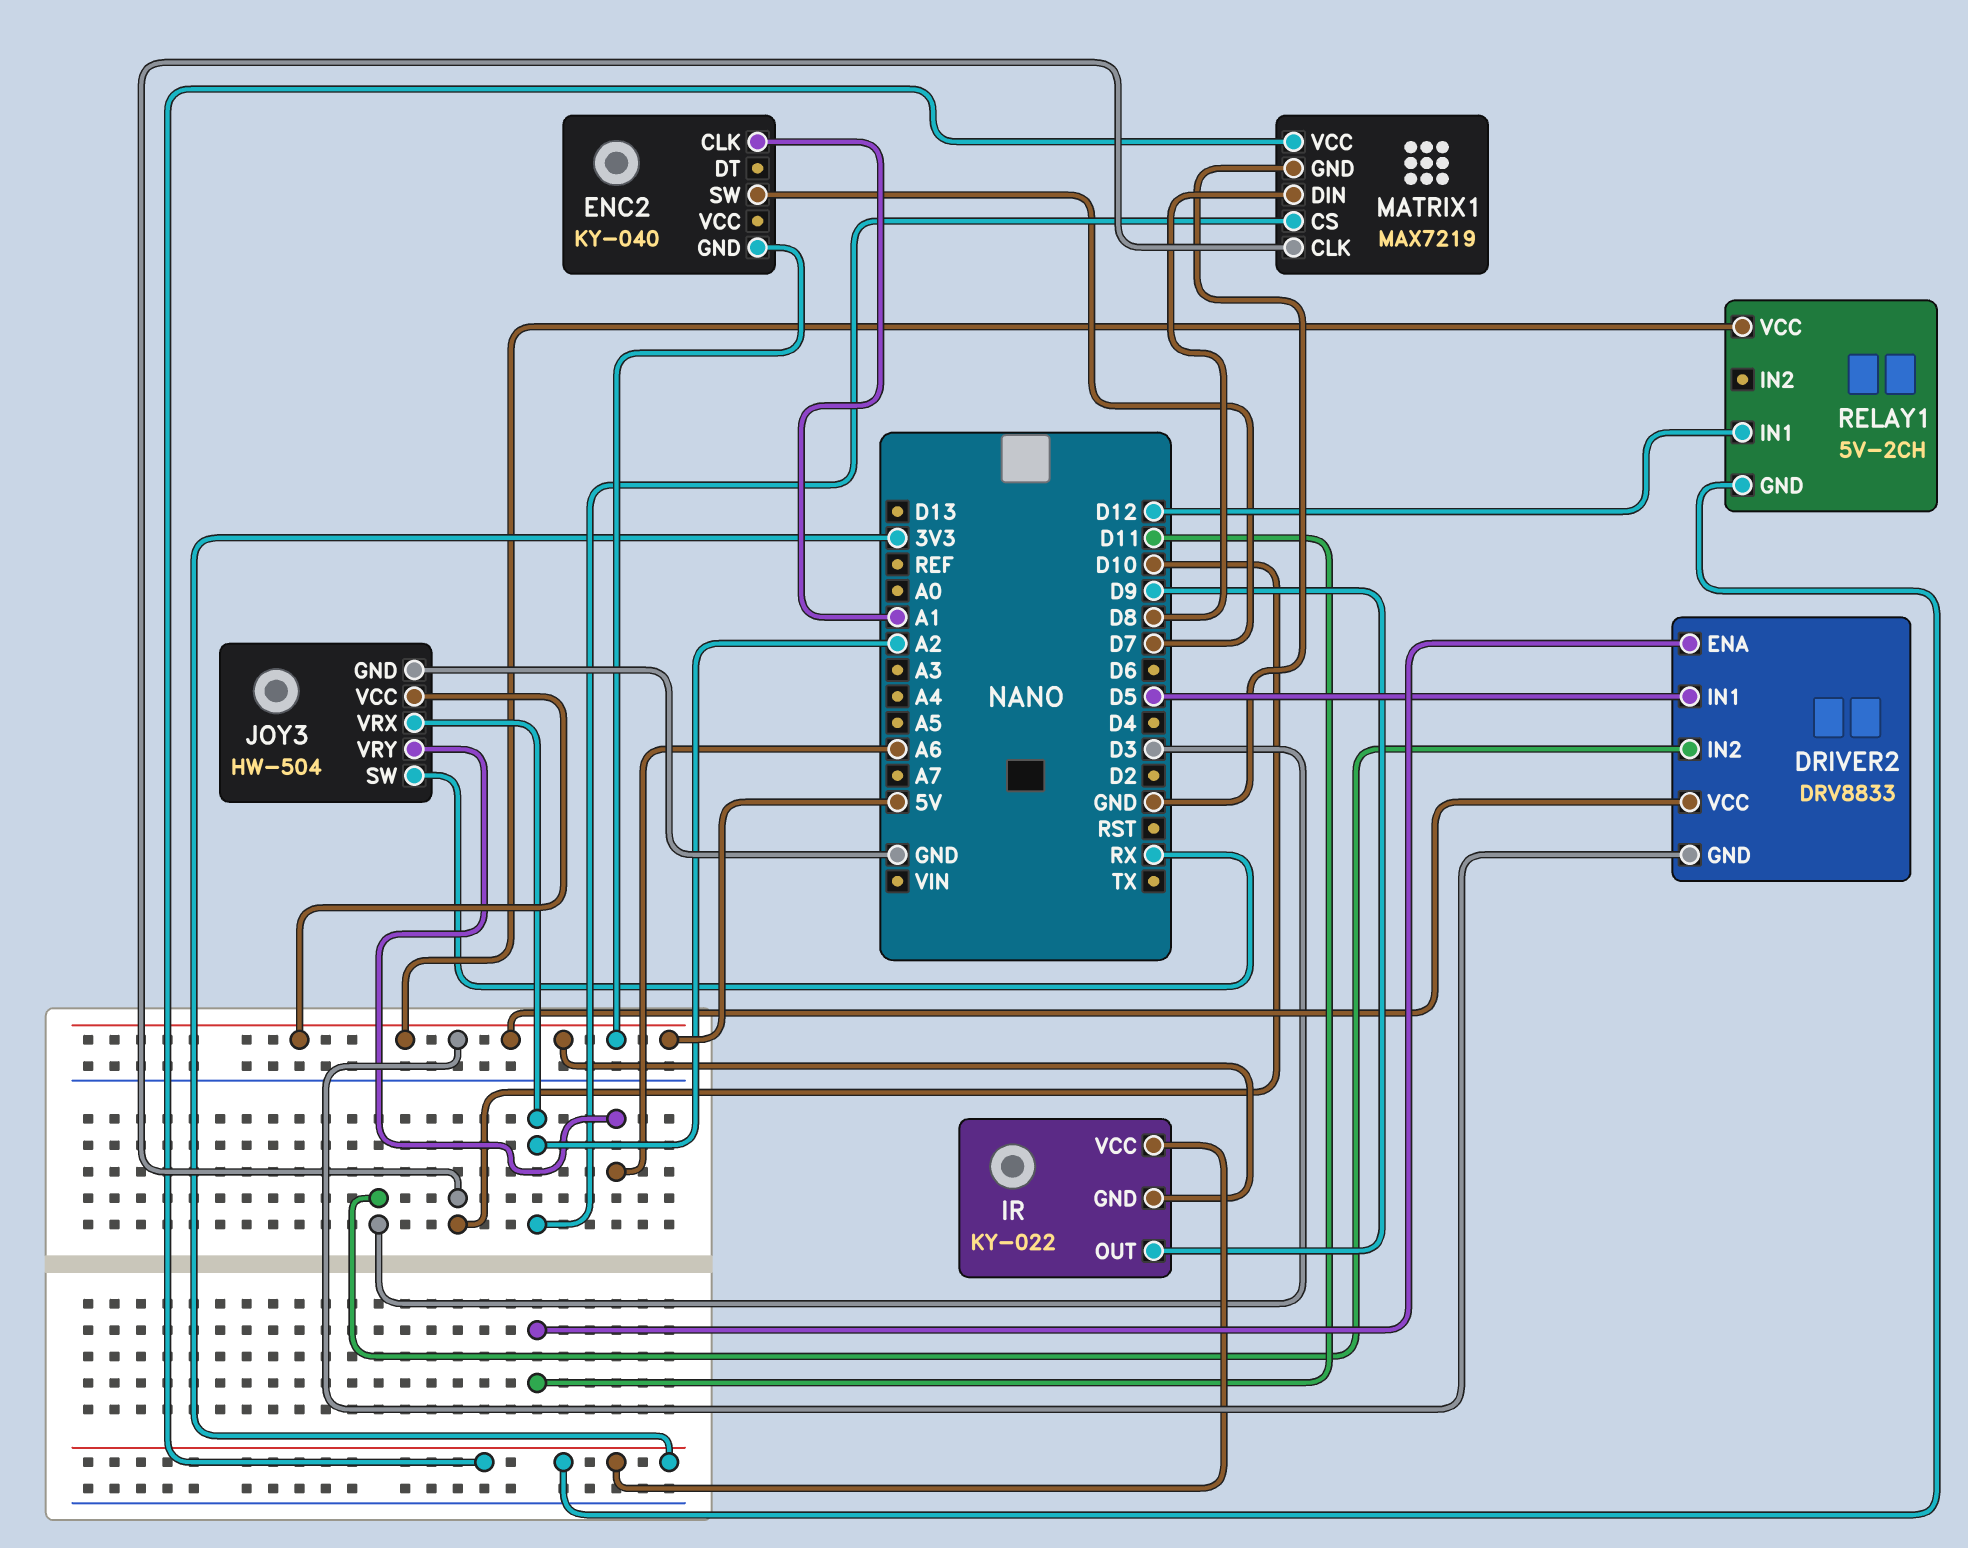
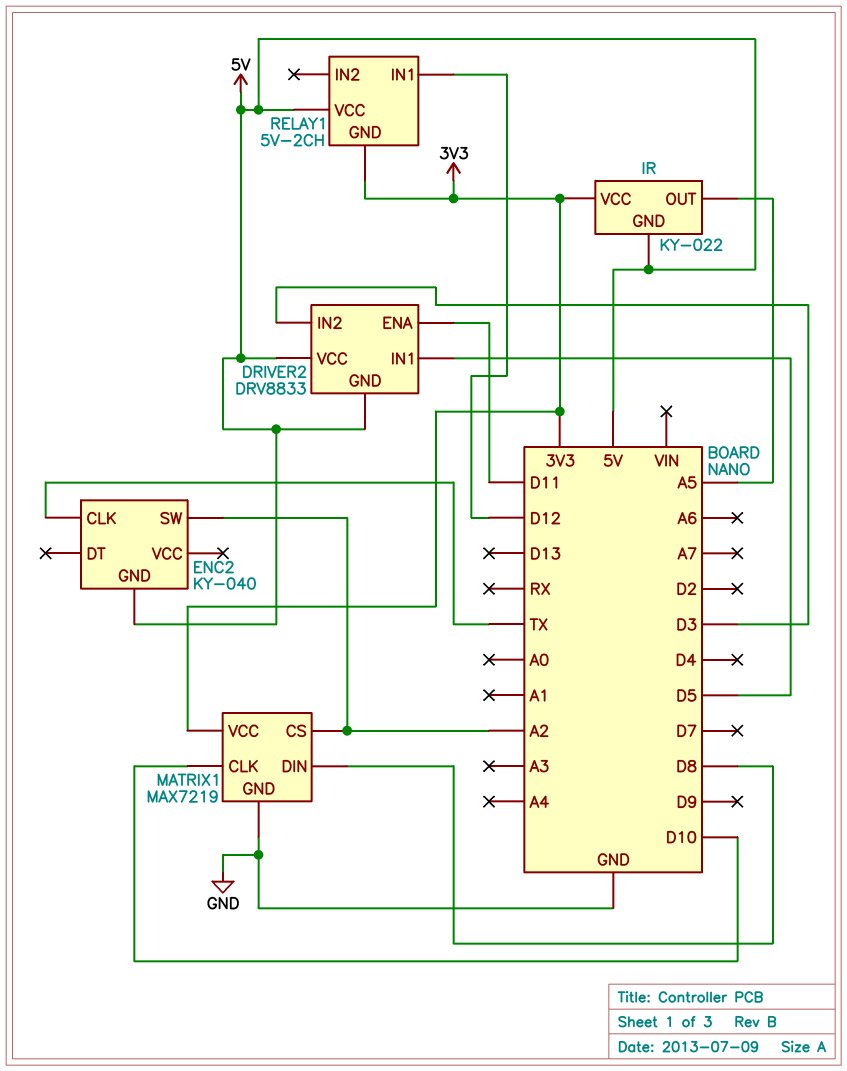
ENC2 pin CLK: A1 -> TX
ENC2 pin SW: D7 -> A2
IR pin OUT: D9 -> A5
JOY3: HW-504 -> none
JOY3 pin GND: GND -> none
JOY3 pin SW: RX -> none
JOY3 pin VCC: 5V -> none
JOY3 pin VRX: A2 -> none
JOY3 pin VRY: A6 -> none

